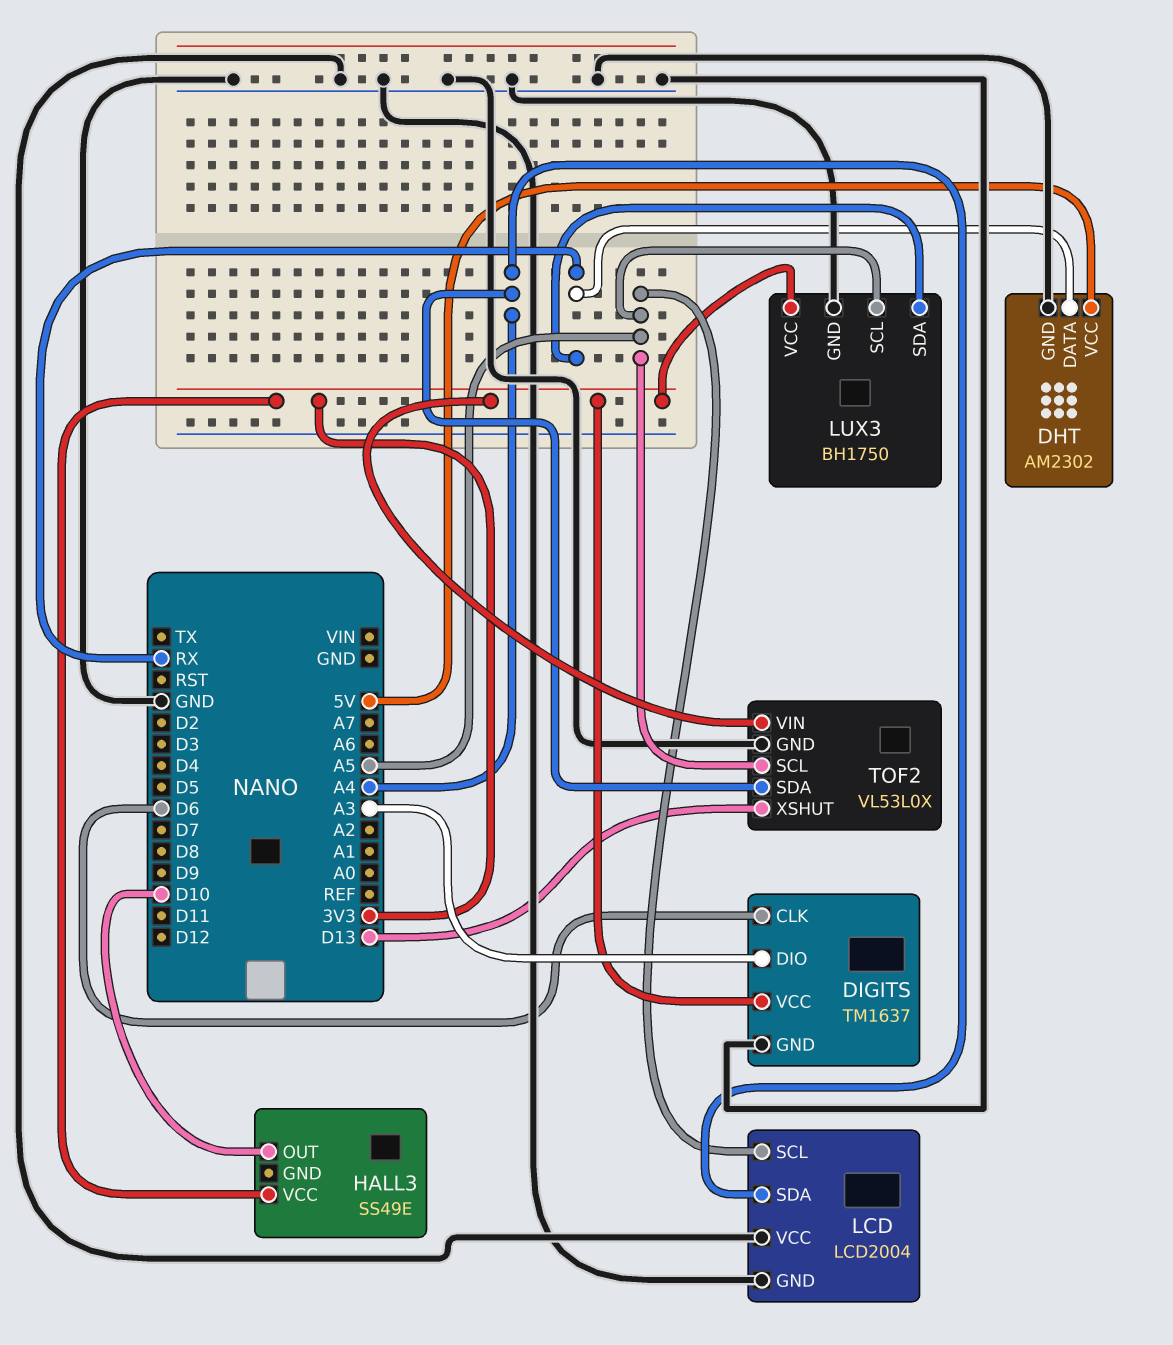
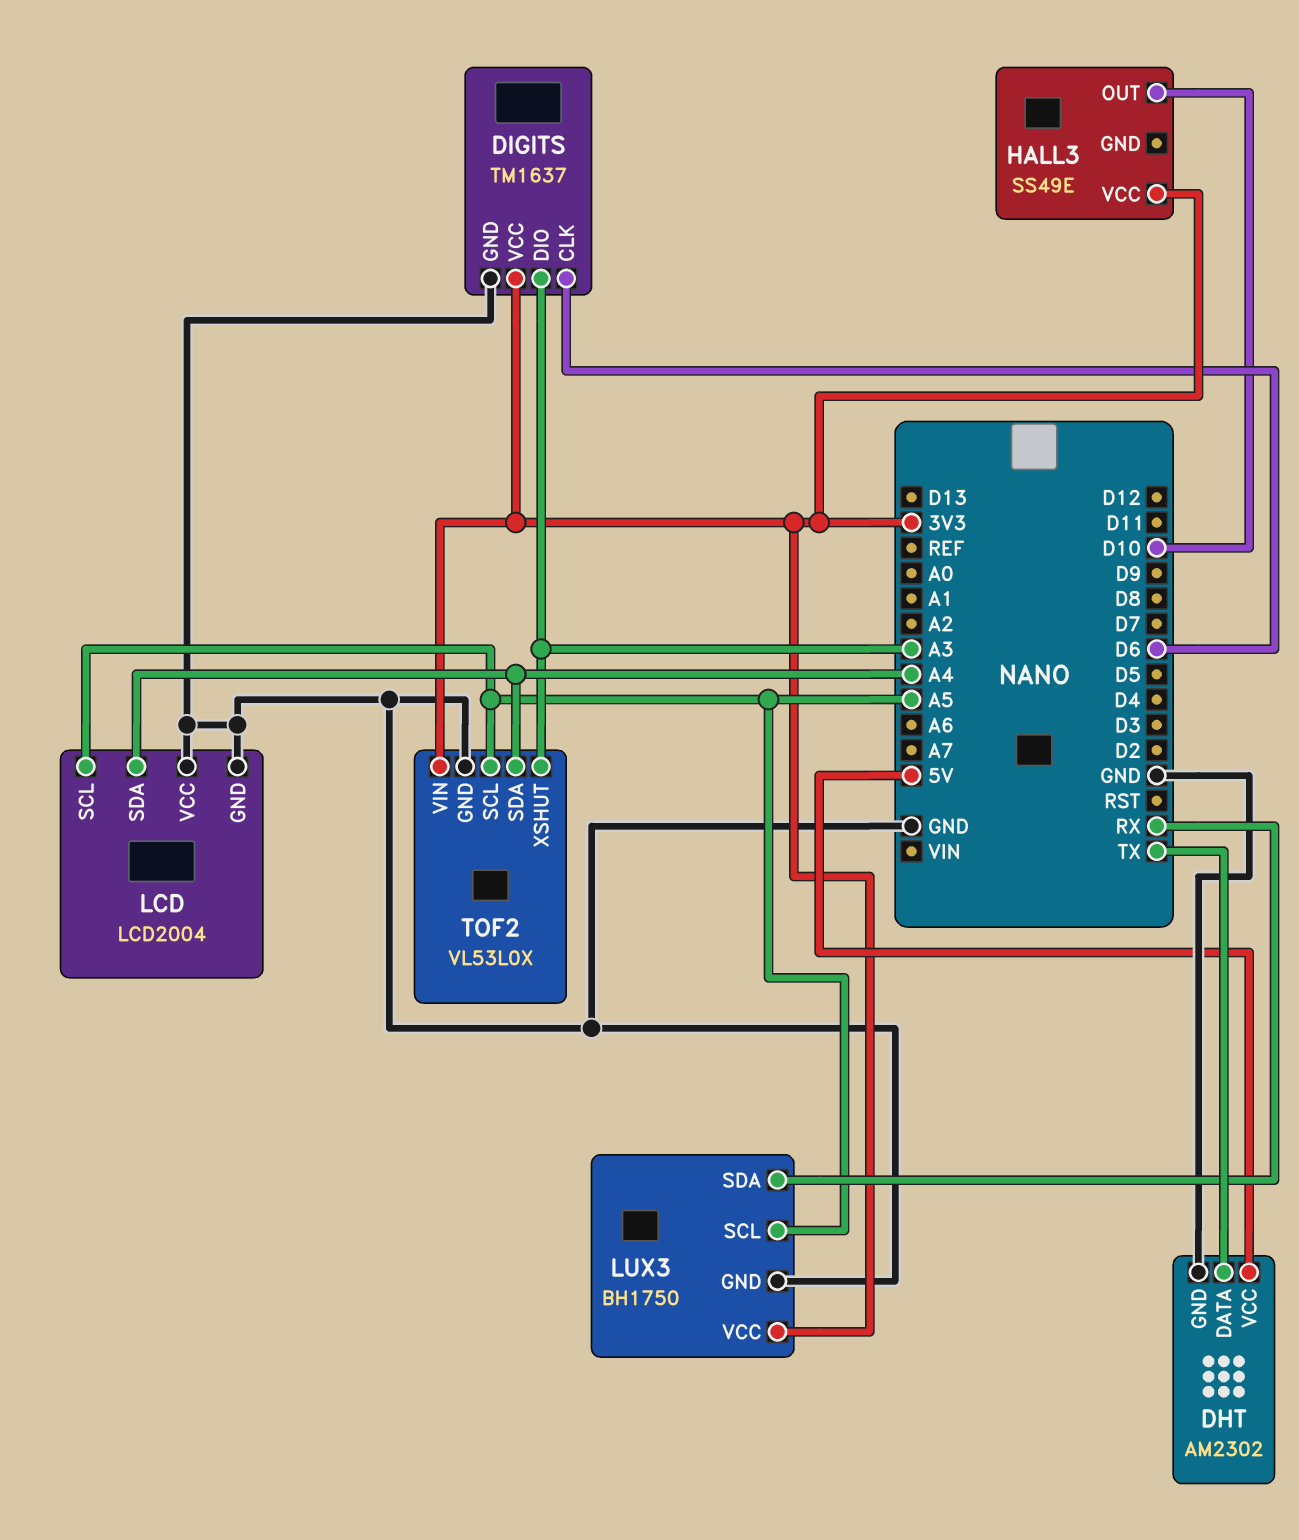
DHT pin DATA: RX -> TX
TOF2 pin XSHUT: D13 -> A3

